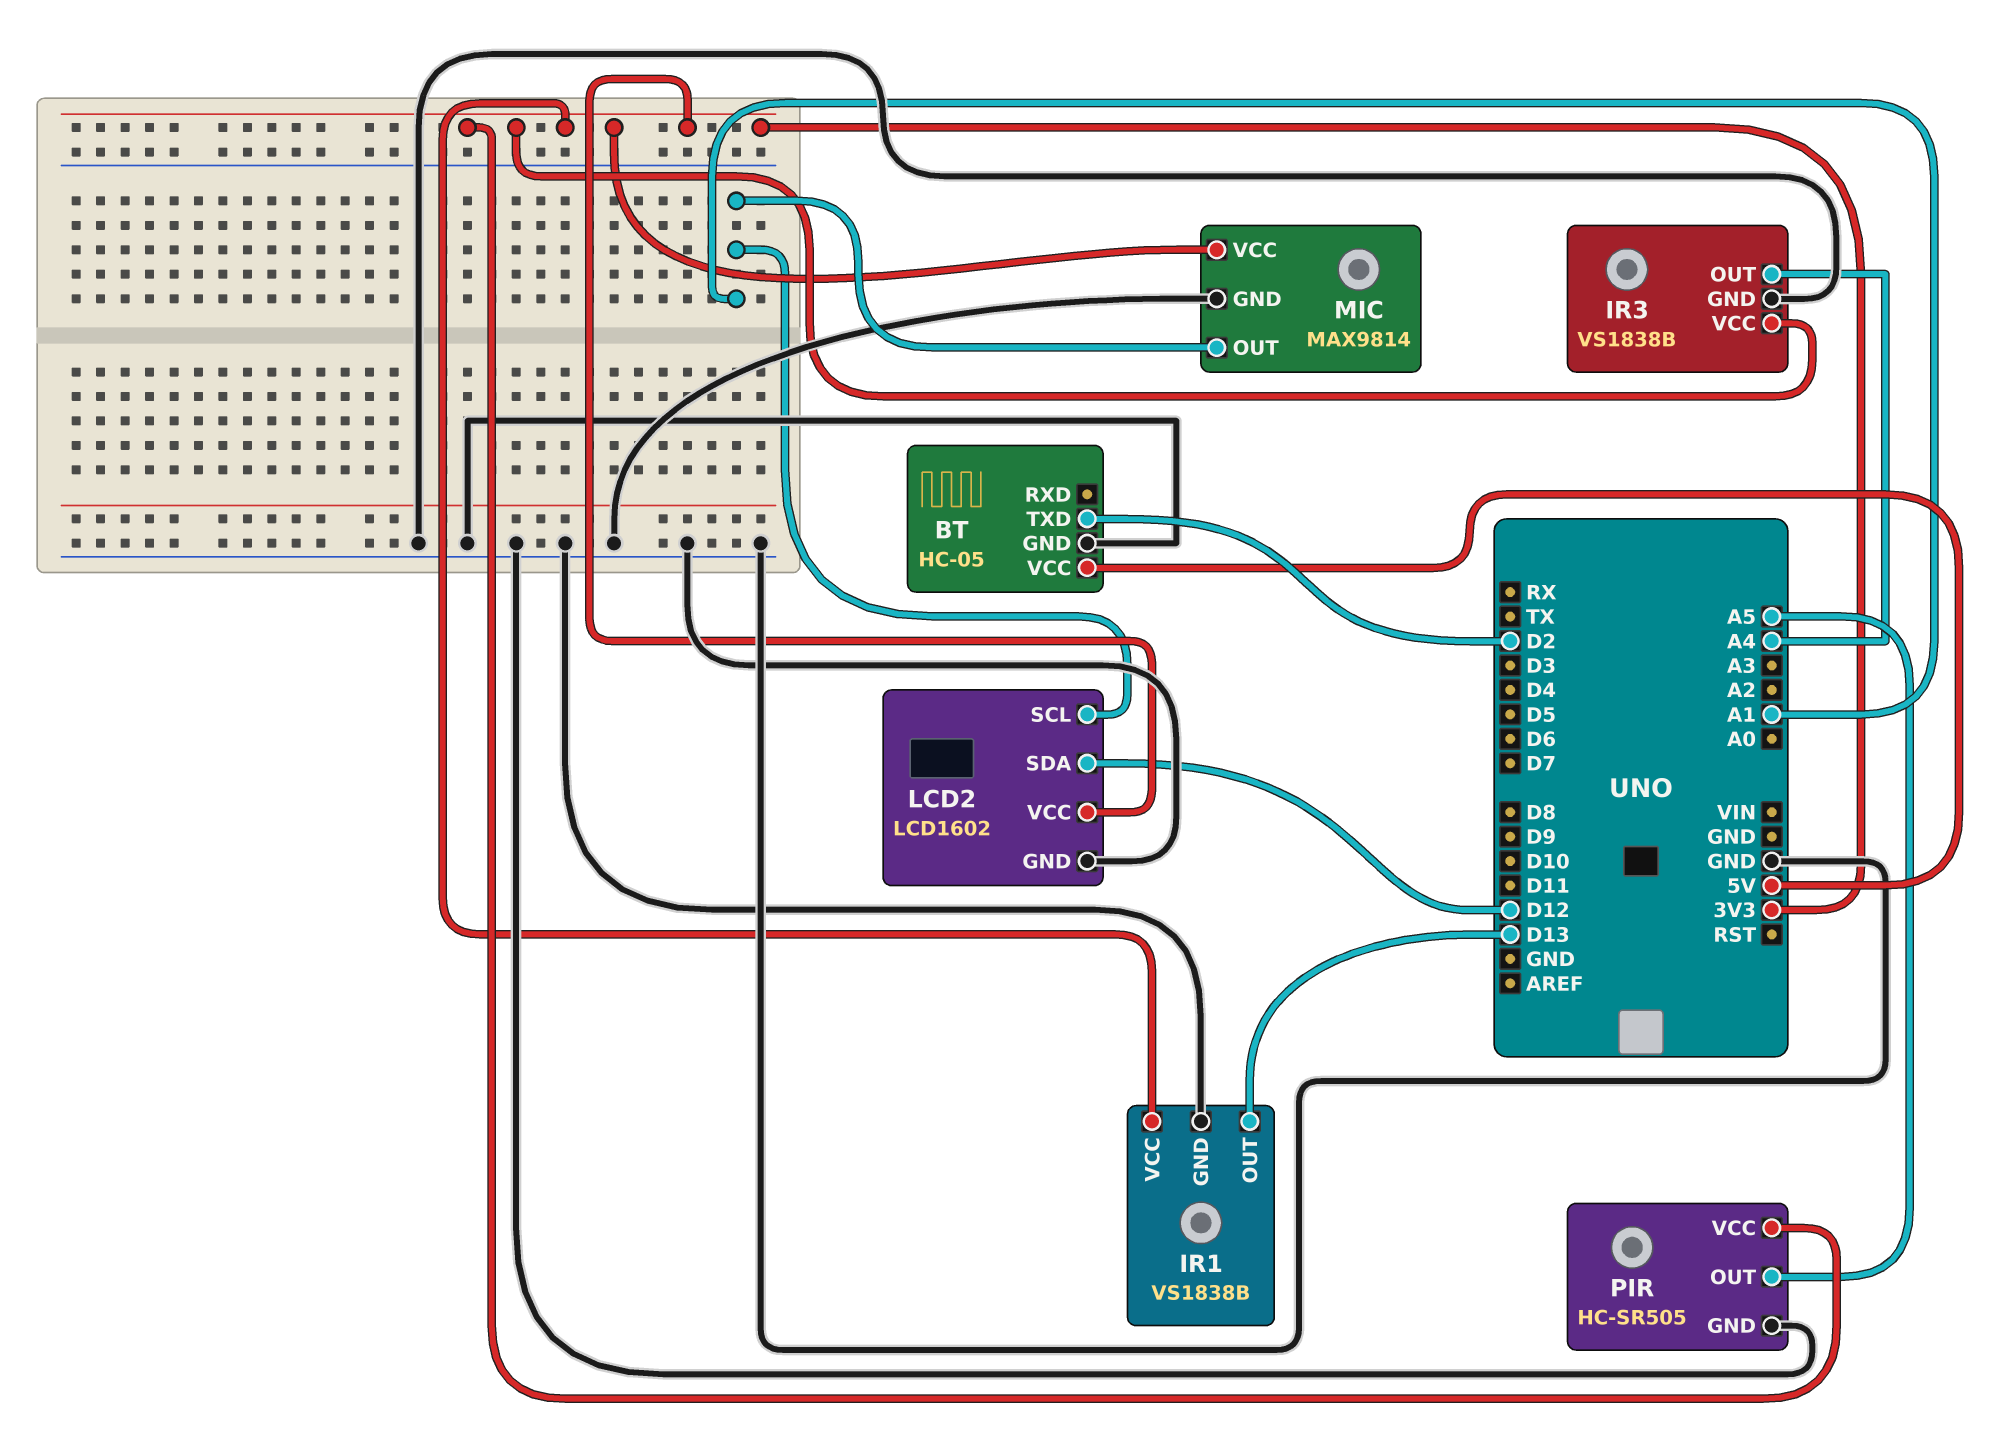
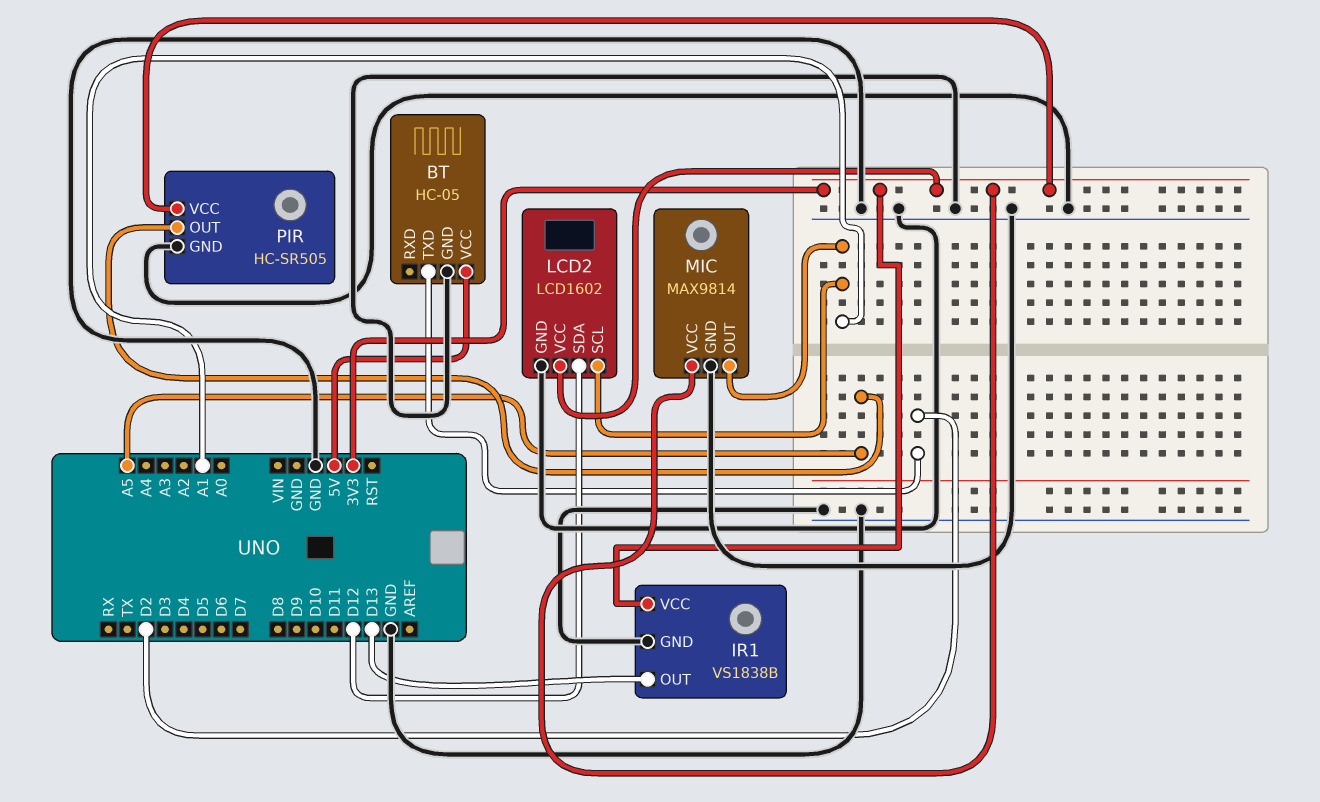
IR3: VS1838B -> none
IR3 pin GND: GND -> none
IR3 pin OUT: A4 -> none
IR3 pin VCC: 3V3 -> none

